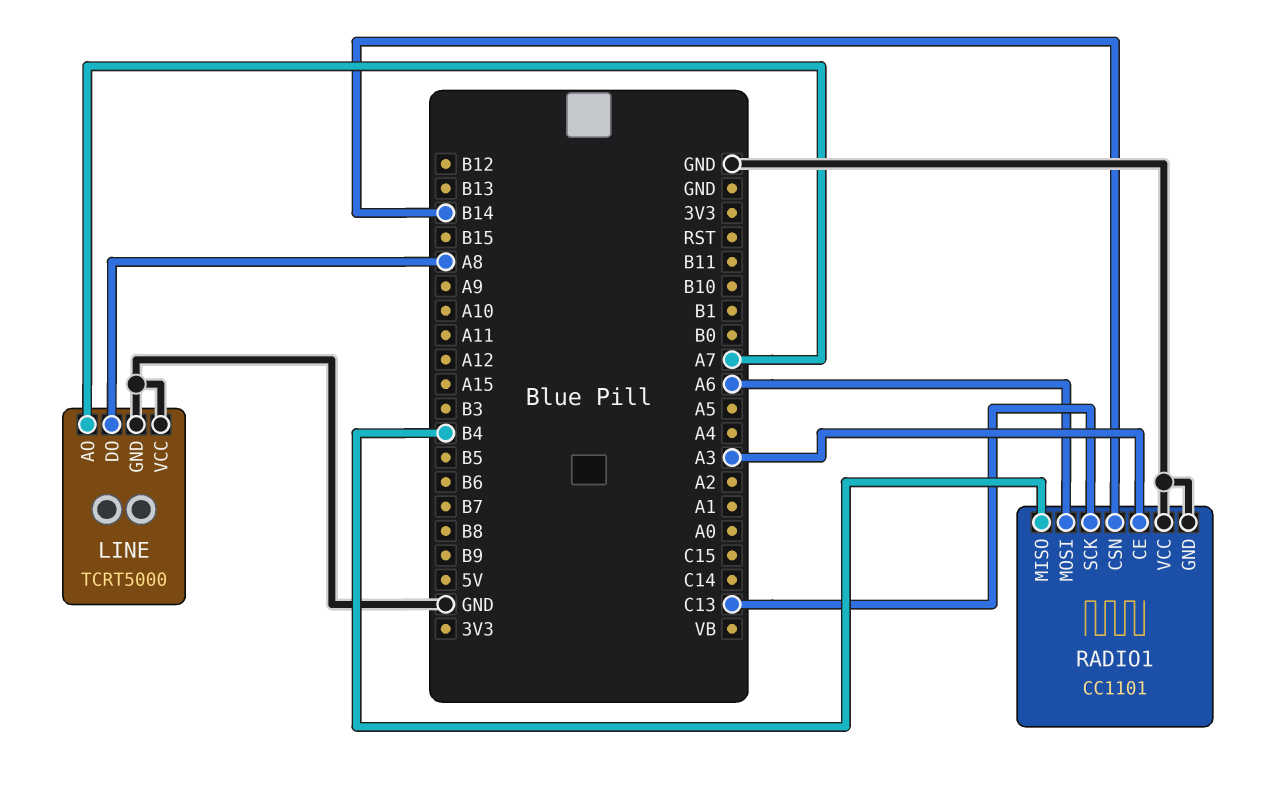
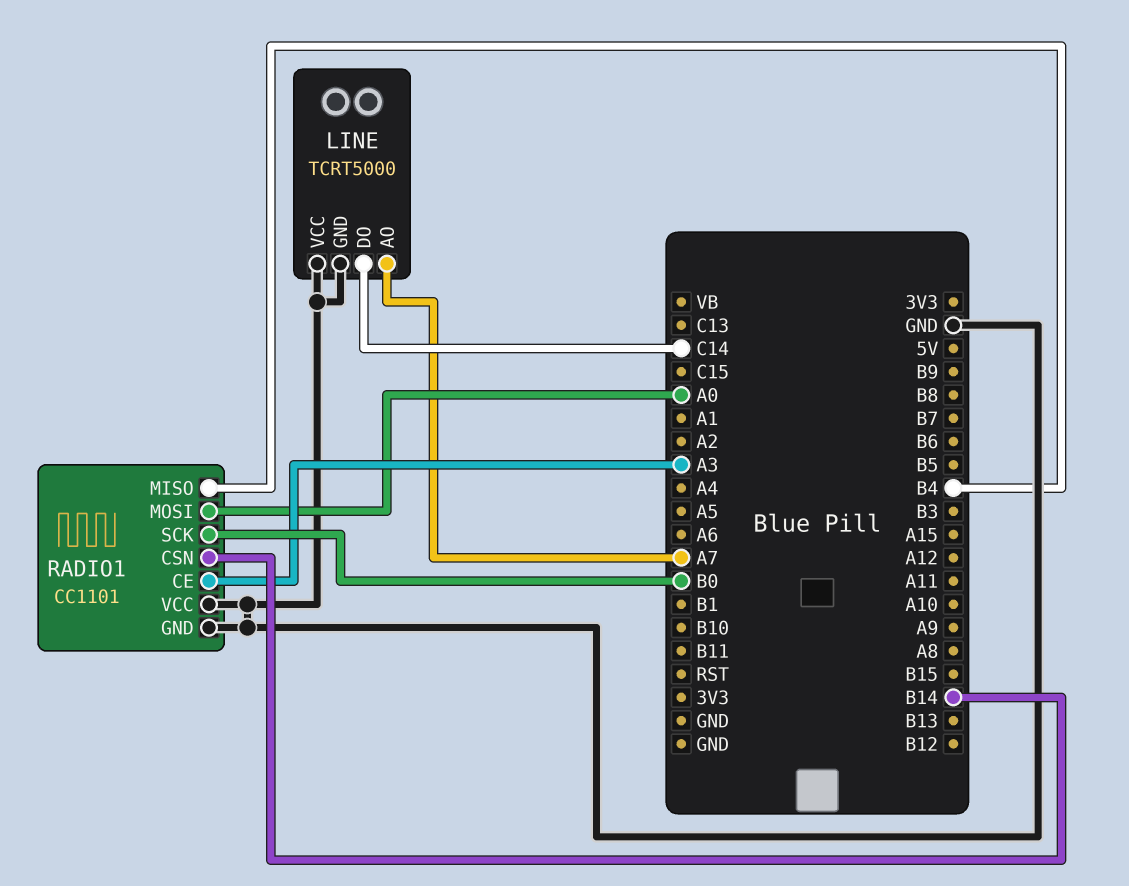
LINE pin DO: A8 -> C14
RADIO1 pin MOSI: A6 -> A0
RADIO1 pin SCK: C13 -> B0

